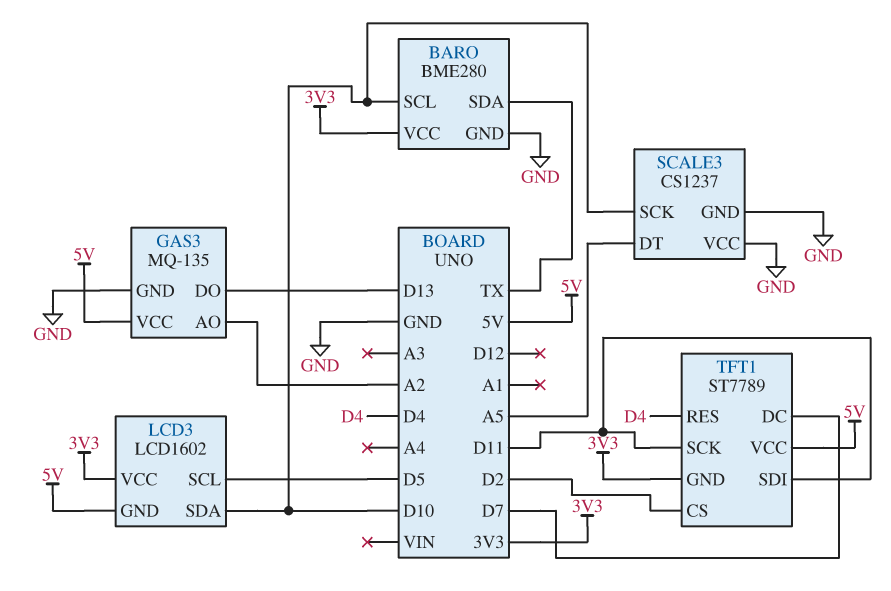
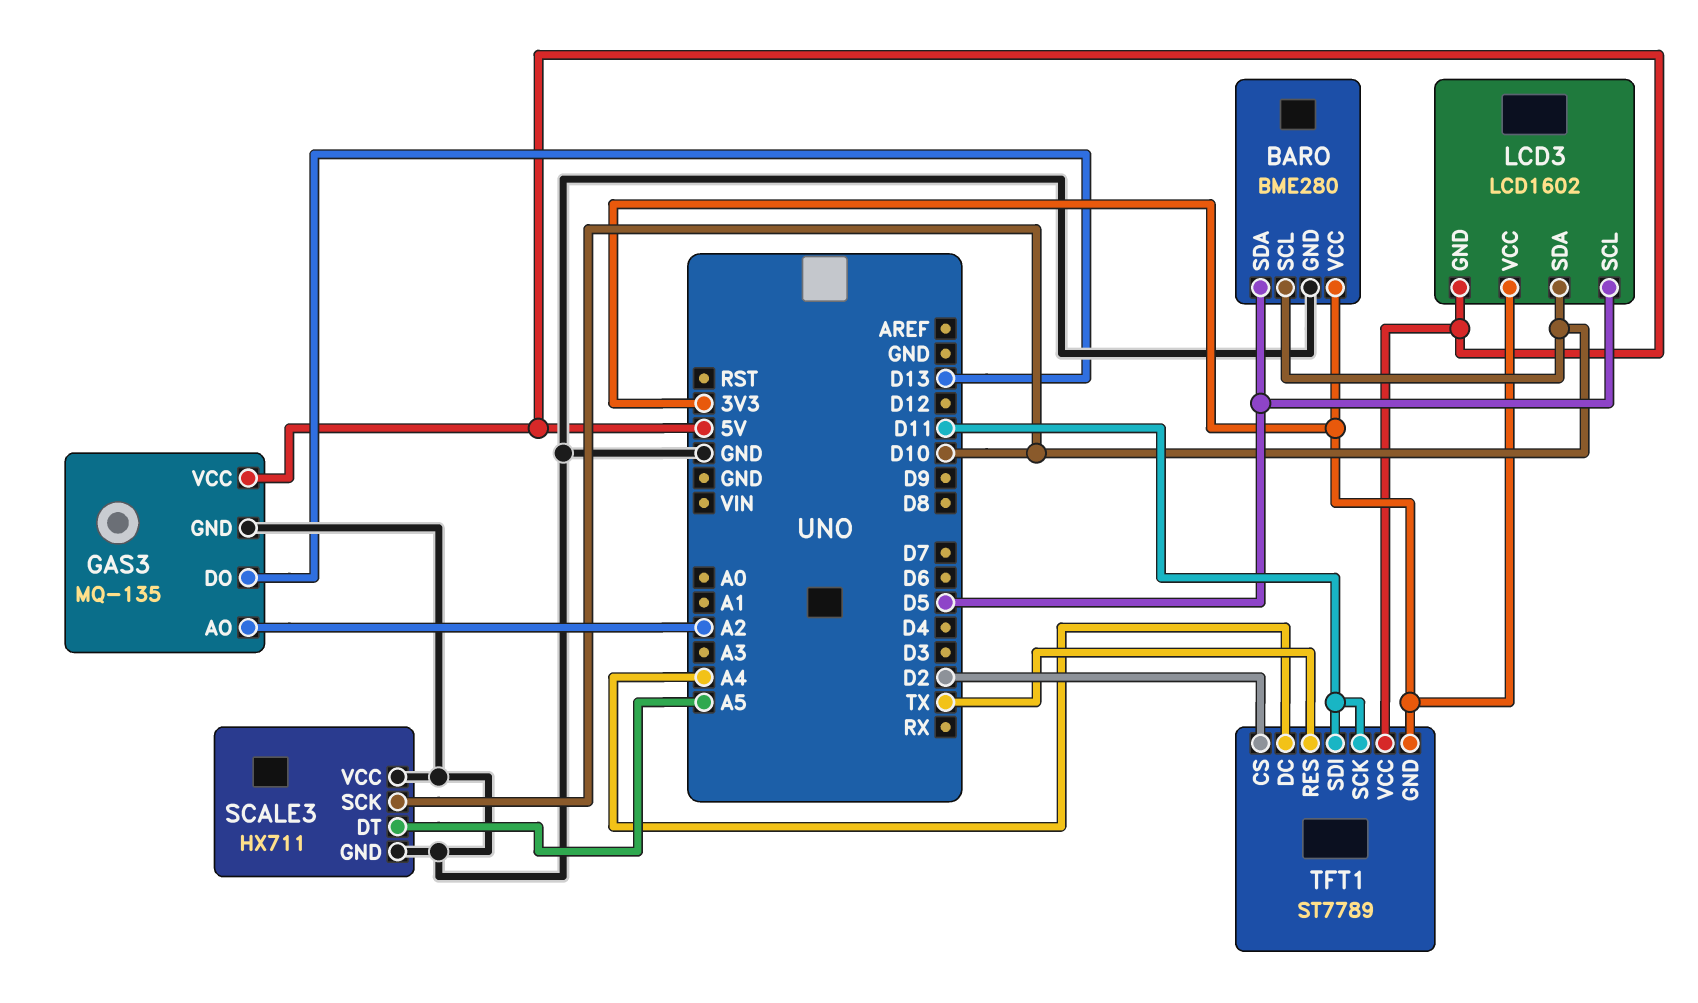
BARO pin SDA: TX -> D5
SCALE3: CS1237 -> HX711
TFT1 pin DC: D7 -> A4
TFT1 pin RES: D4 -> TX

